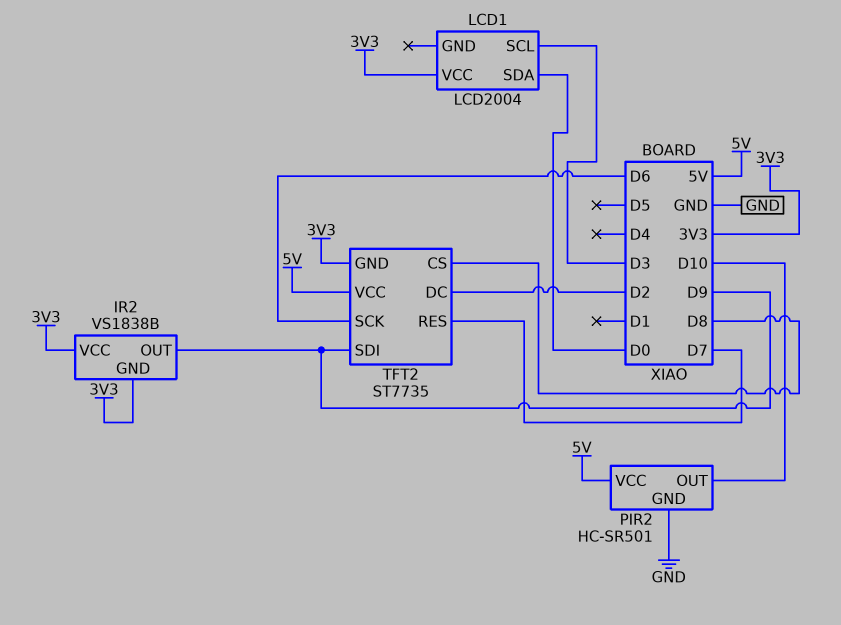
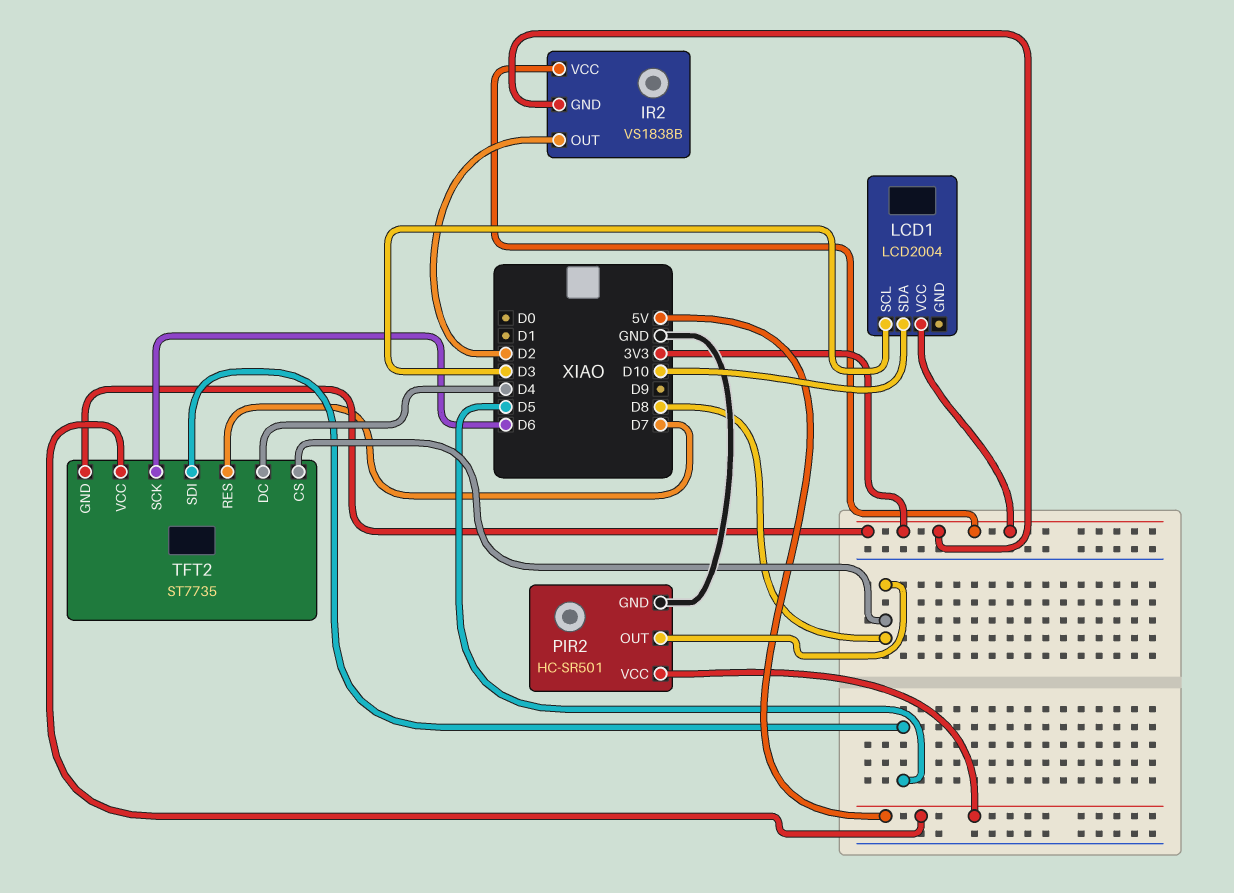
IR2 pin OUT: D9 -> D2
LCD1 pin SDA: D0 -> D10
PIR2 pin OUT: D10 -> D8
TFT2 pin DC: D2 -> D4
TFT2 pin SDI: D9 -> D5

